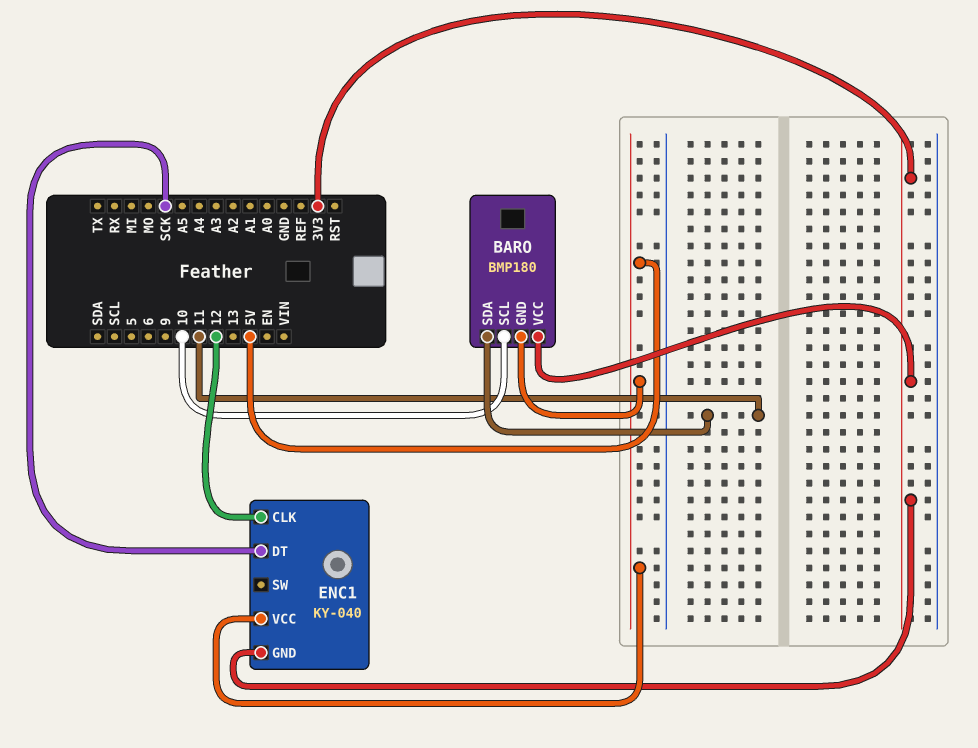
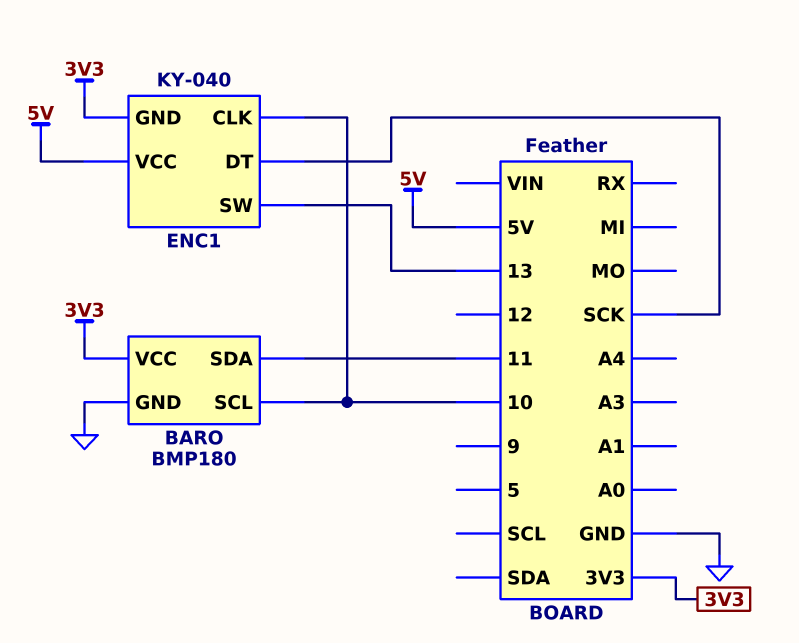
BARO pin GND: 5V -> GND
ENC1 pin CLK: 12 -> 10
ENC1 pin SW: none -> 13

